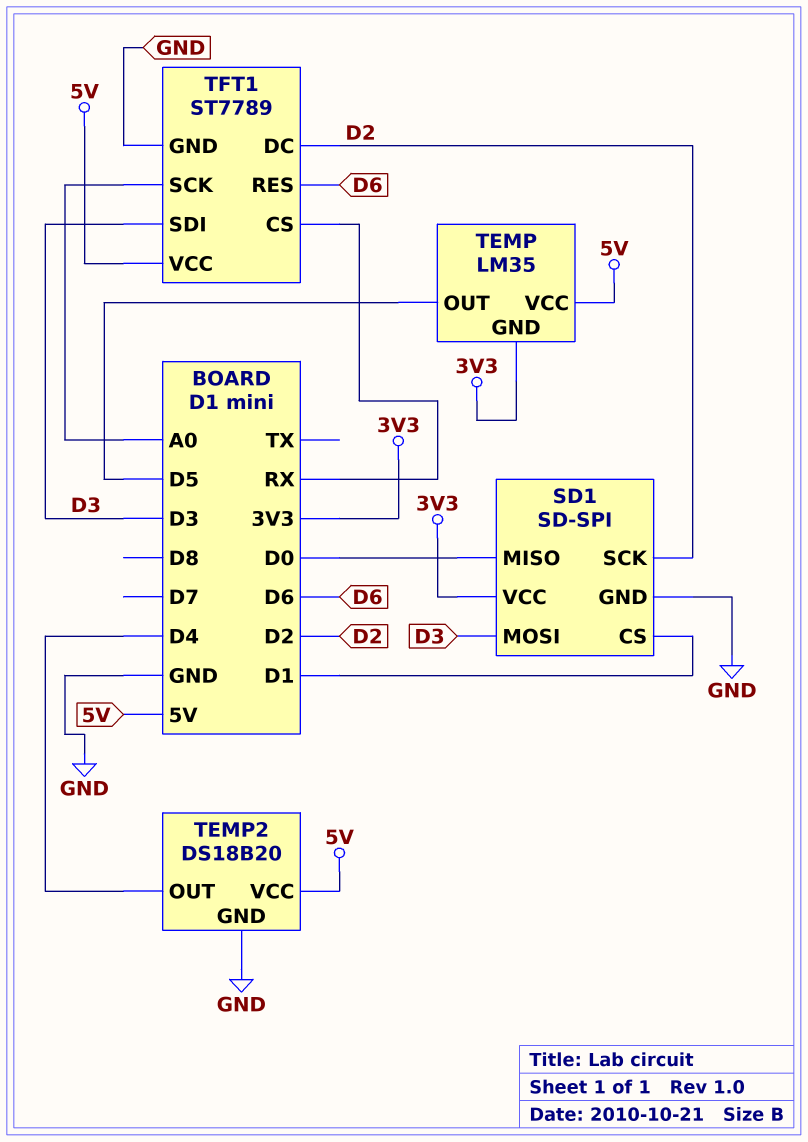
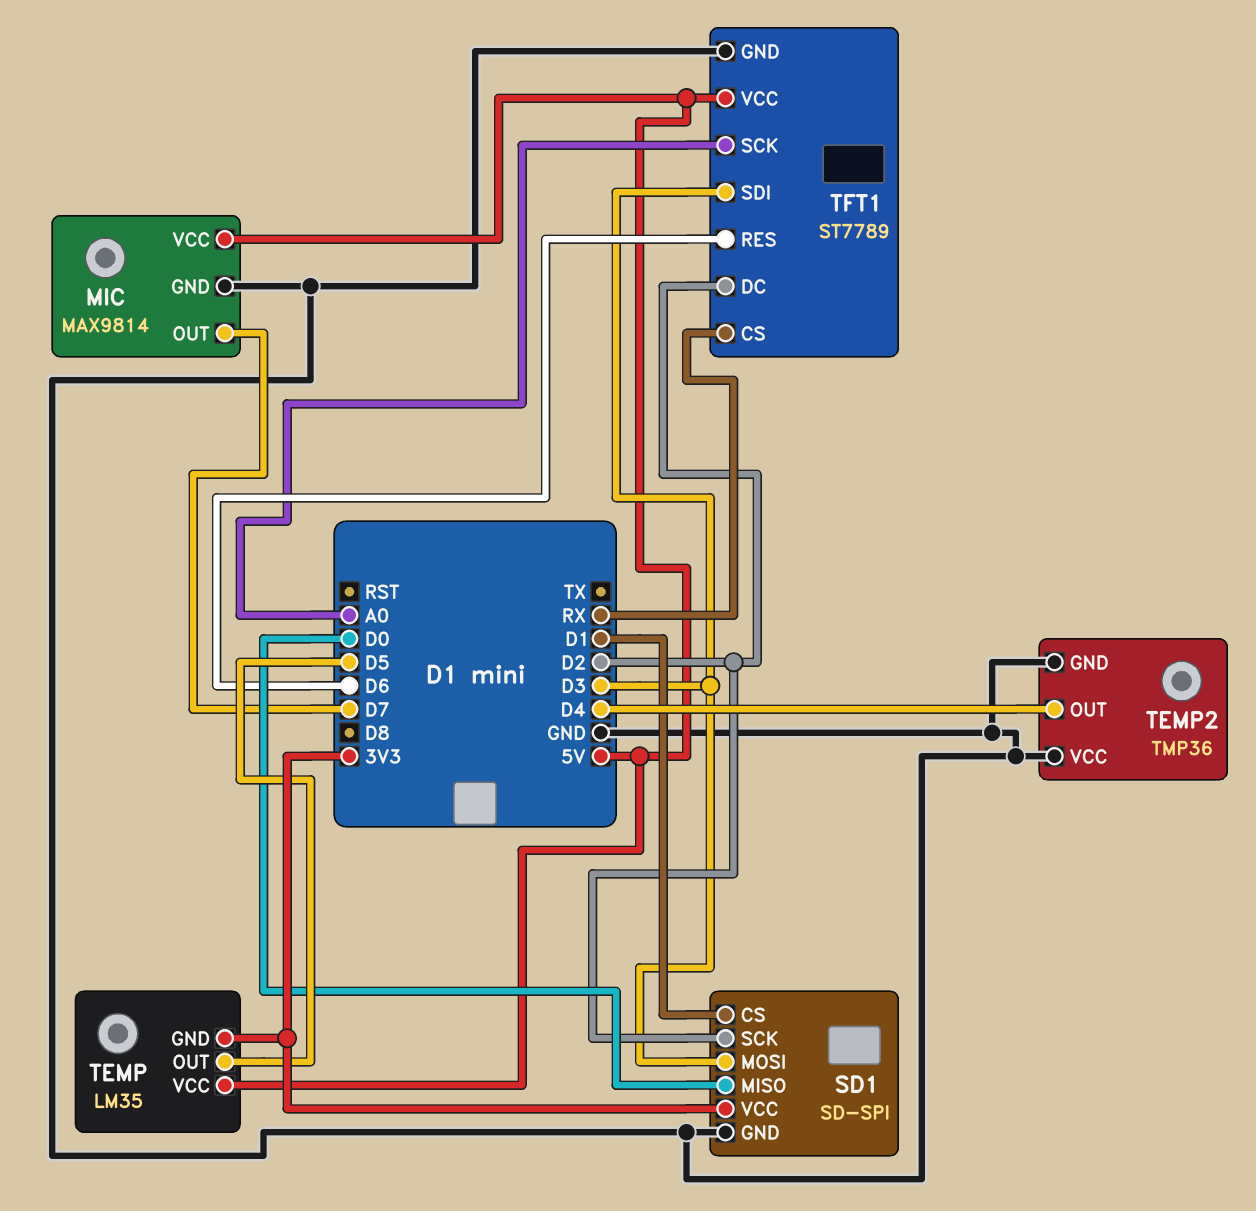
MIC: none -> MAX9814
MIC pin GND: none -> GND
MIC pin OUT: none -> D7
MIC pin VCC: none -> 5V
TEMP2: DS18B20 -> TMP36
TEMP2 pin VCC: 5V -> GND

